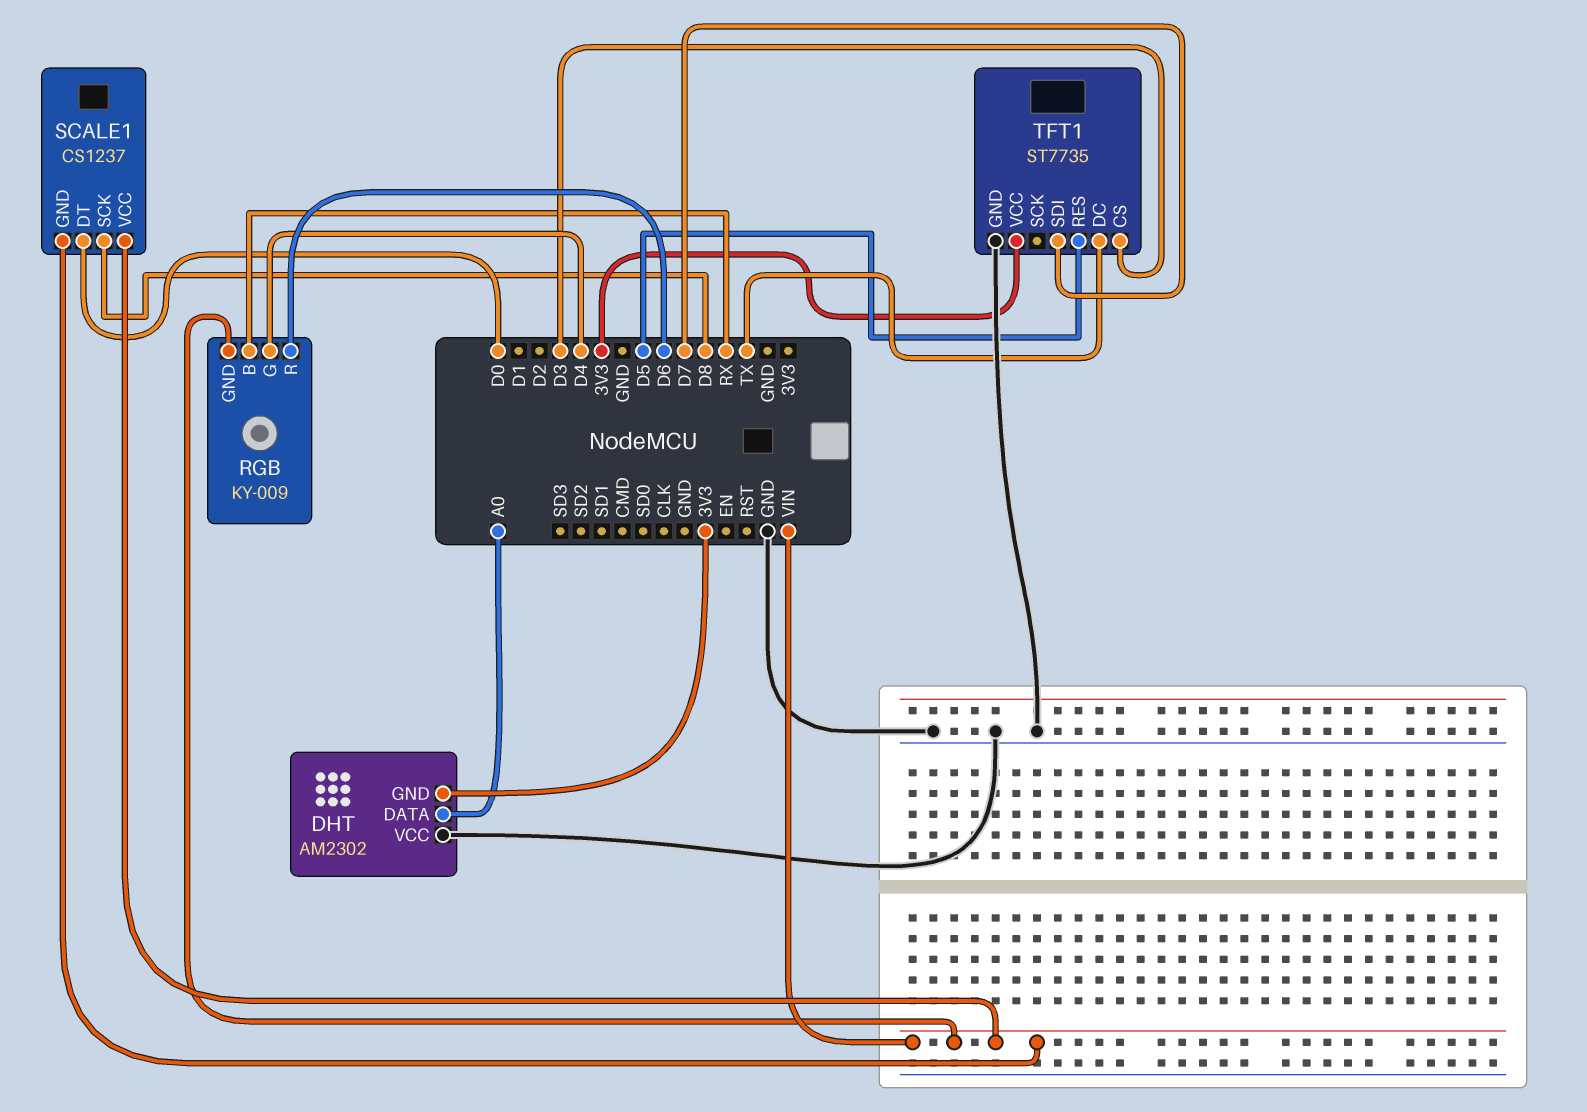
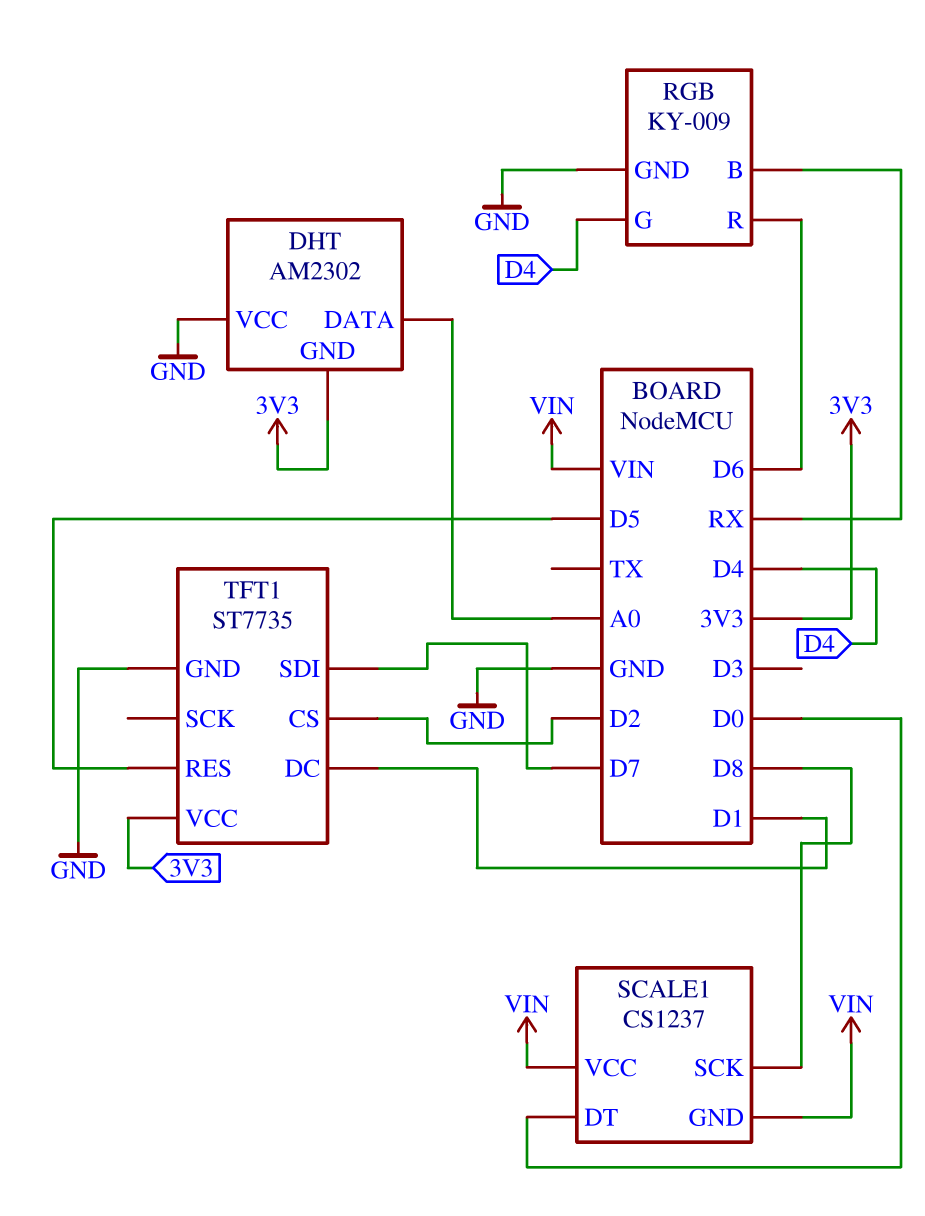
RGB pin GND: VIN -> GND
TFT1 pin CS: D3 -> D2
TFT1 pin DC: TX -> D1

